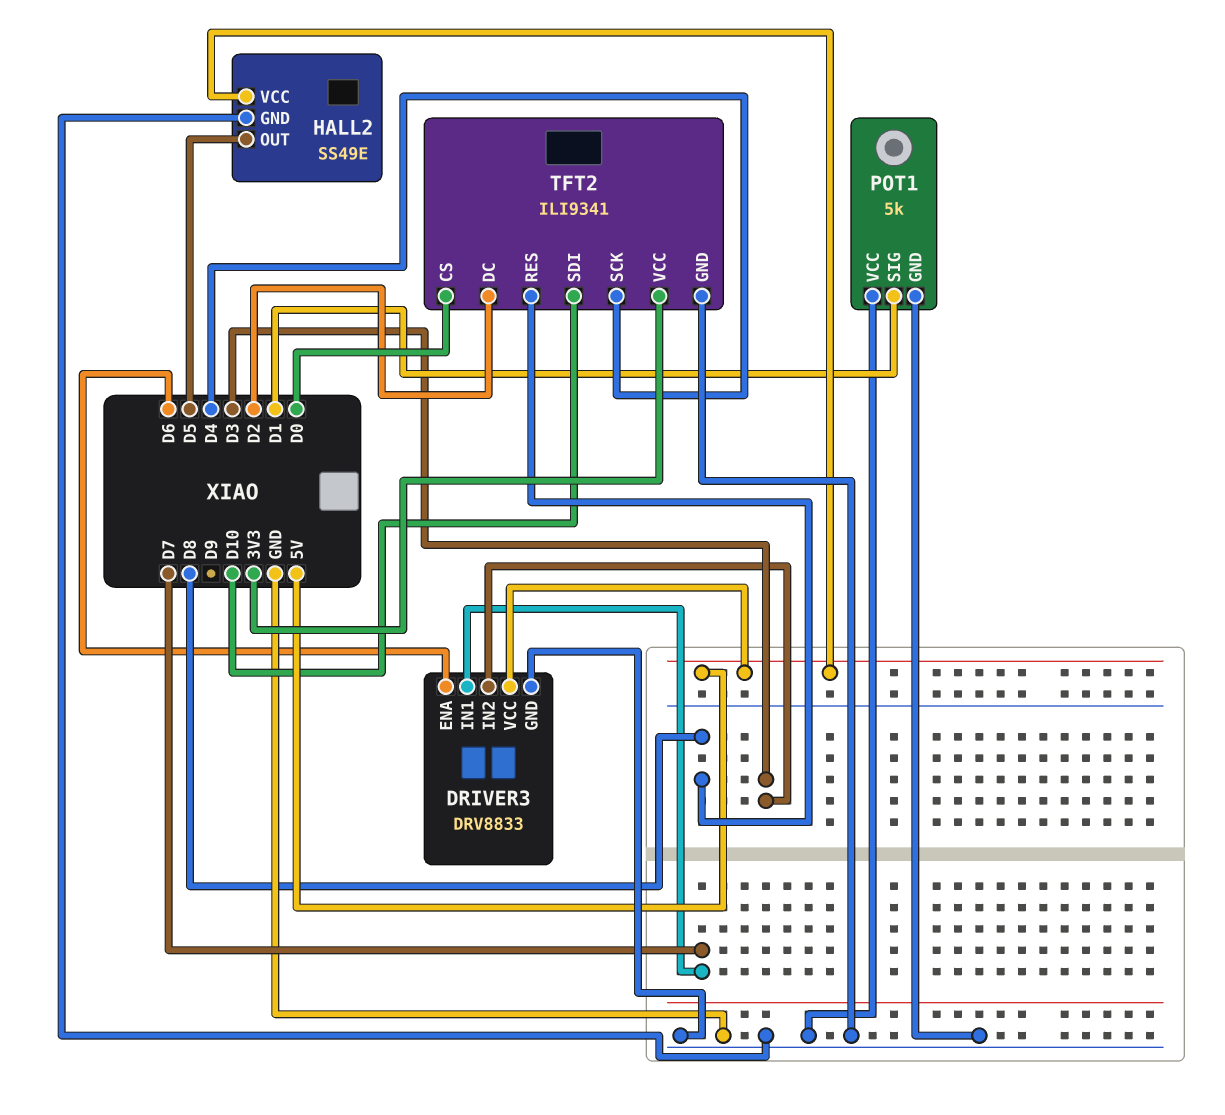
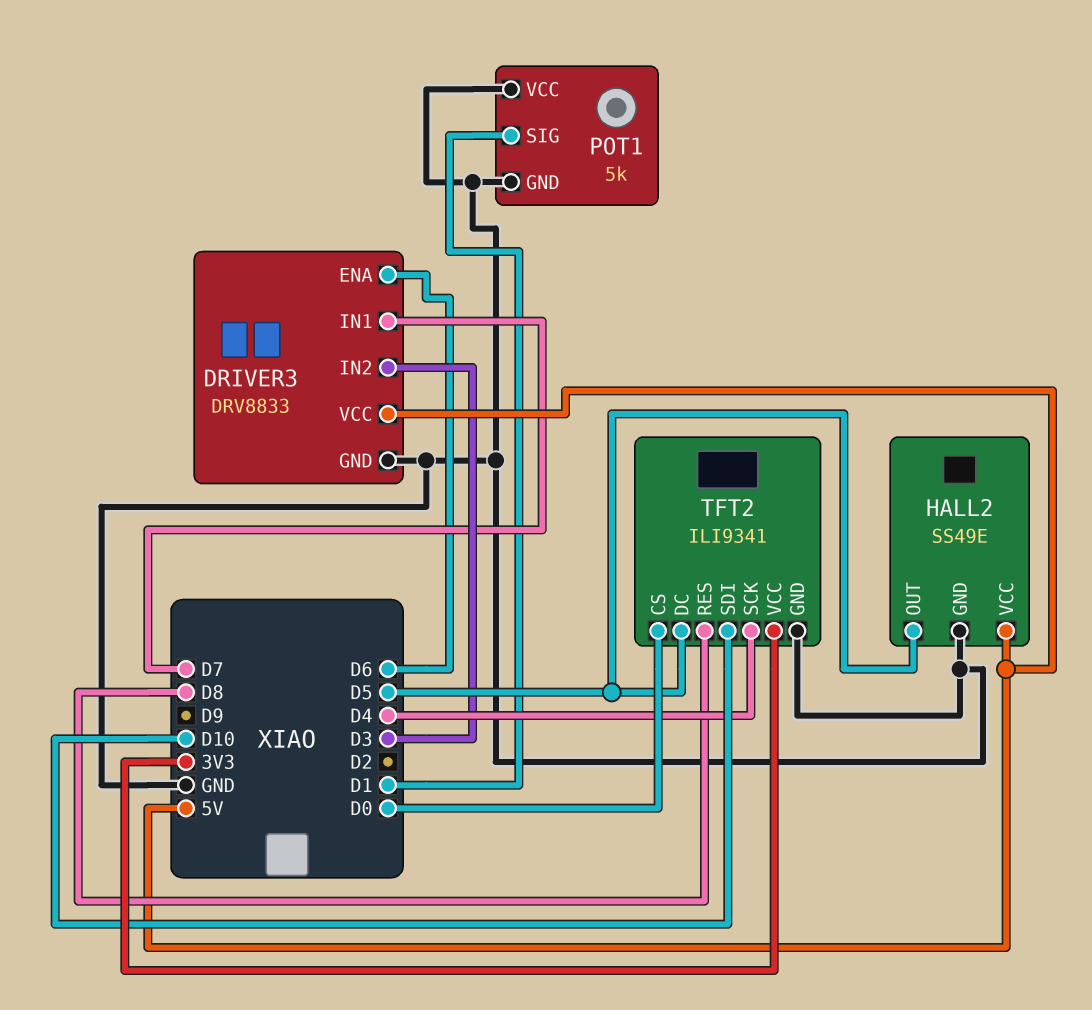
TFT2 pin DC: D2 -> D5

